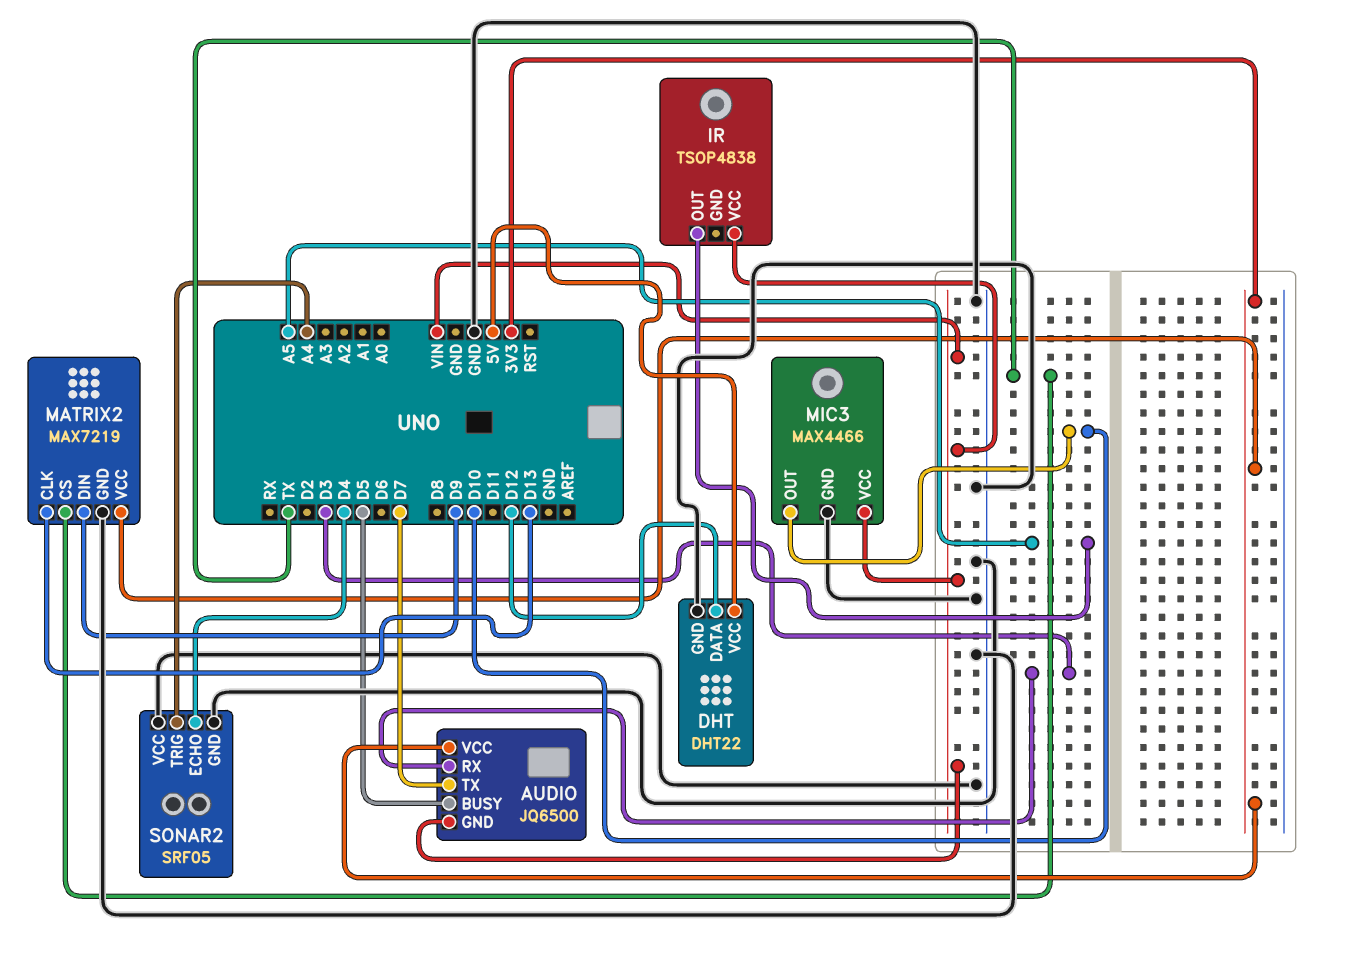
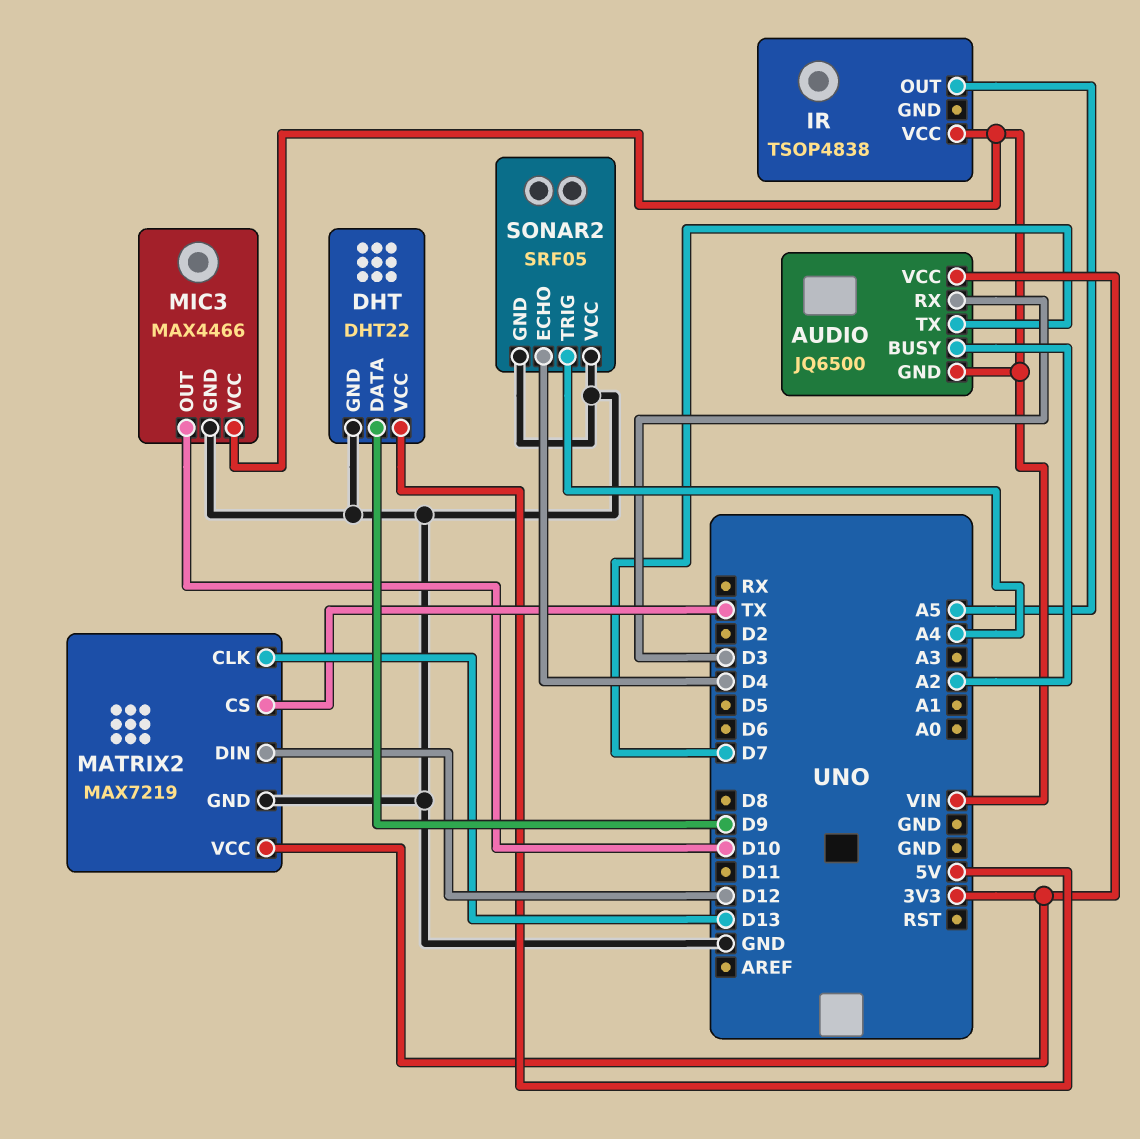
AUDIO pin BUSY: D5 -> A2
DHT pin DATA: D12 -> D9
MATRIX2 pin DIN: D9 -> D12

